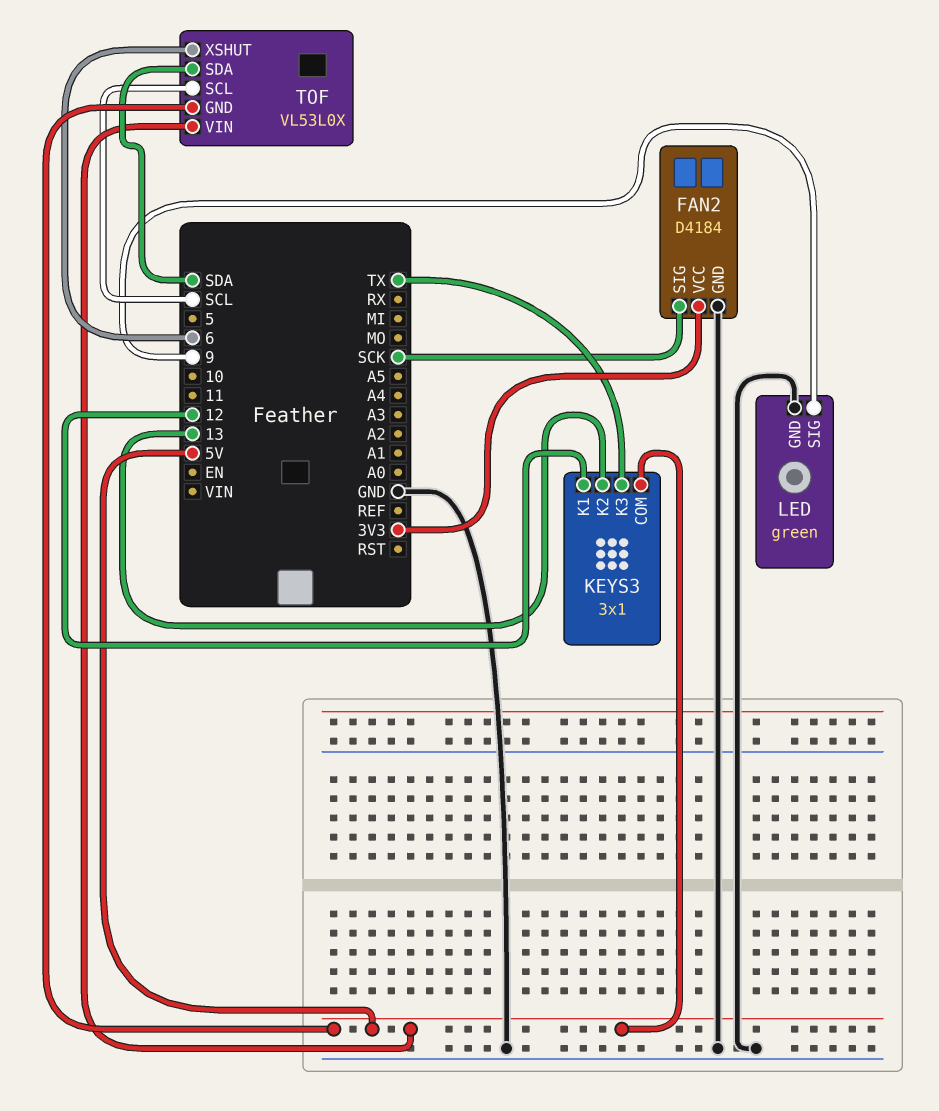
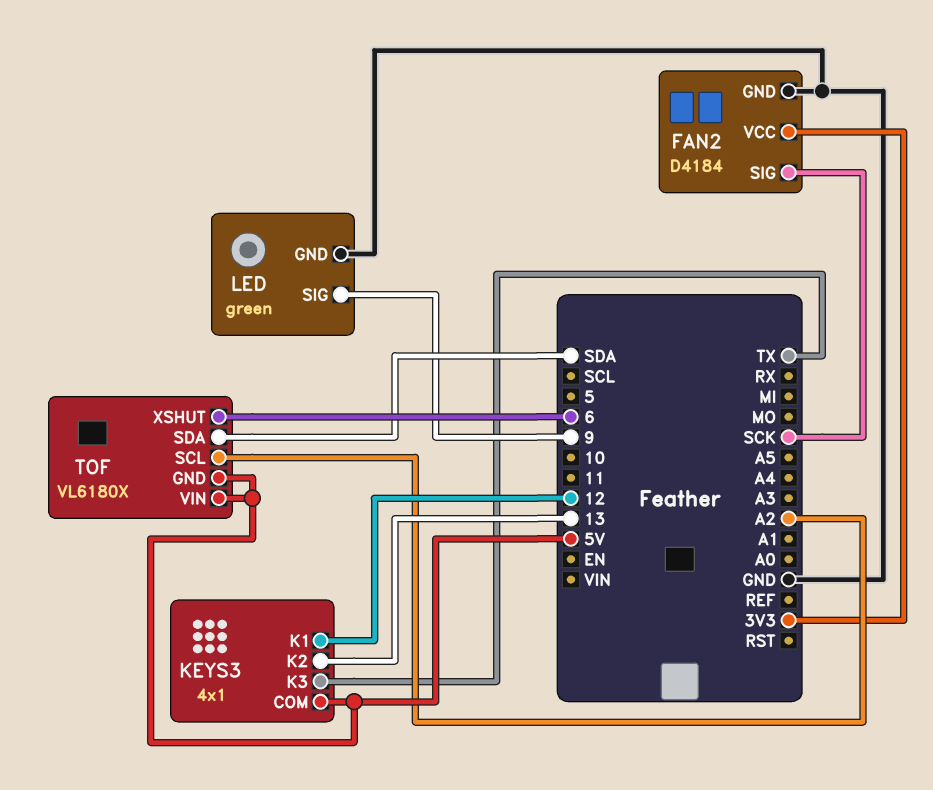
KEYS3: 3x1 -> 4x1
TOF: VL53L0X -> VL6180X
TOF pin SCL: SCL -> A2

